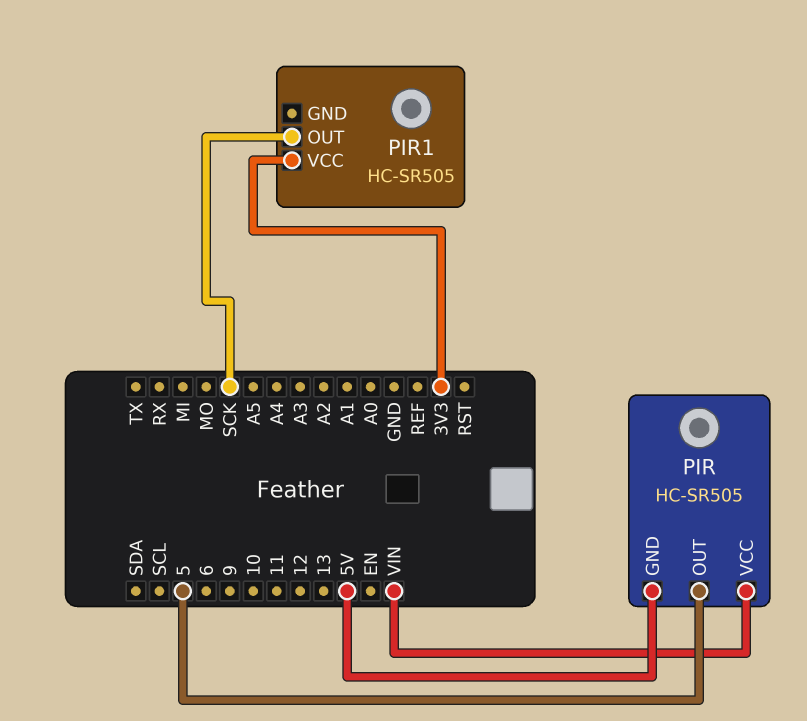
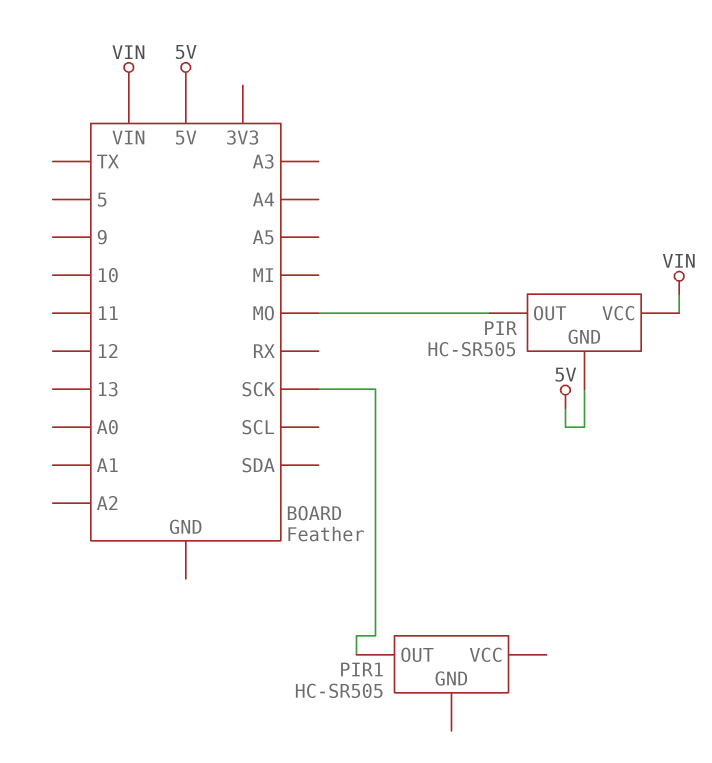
PIR pin OUT: 5 -> MO
PIR1 pin VCC: 3V3 -> none

